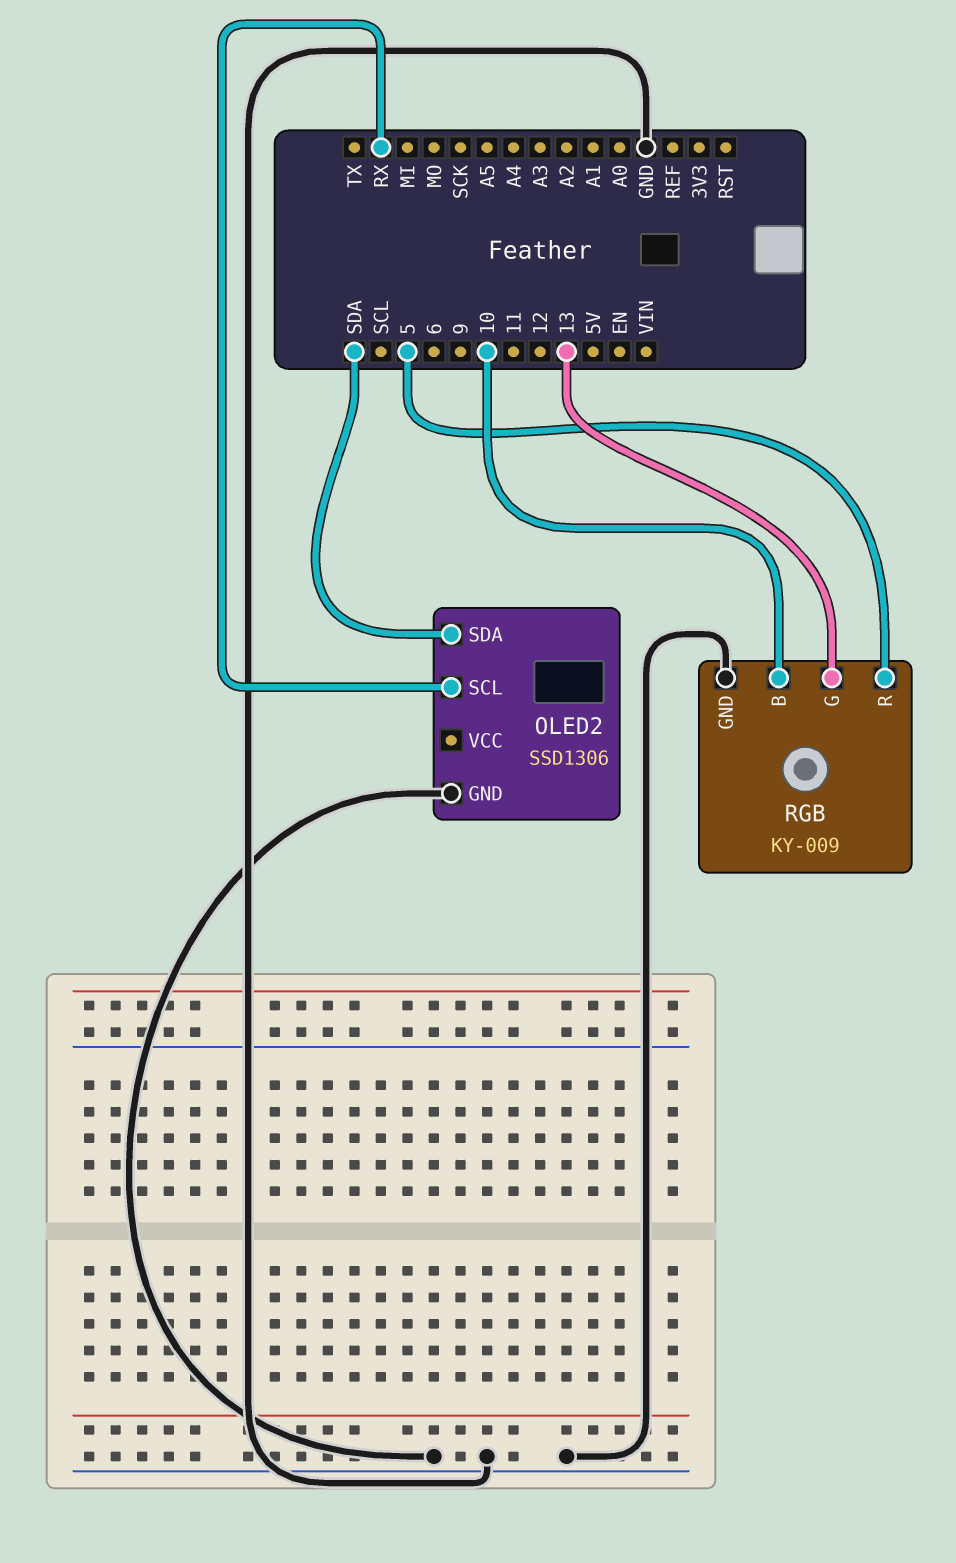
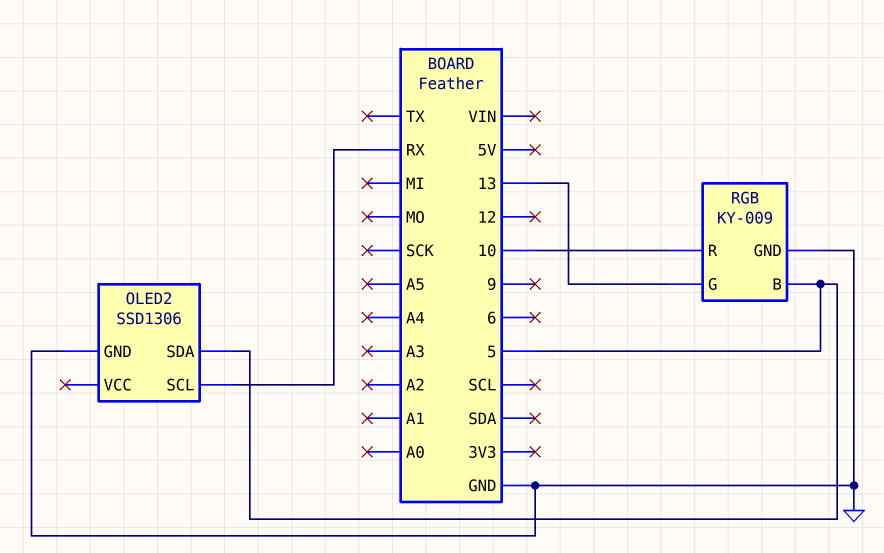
OLED2 pin SDA: SDA -> 5
RGB pin B: 10 -> 5
RGB pin R: 5 -> 10

